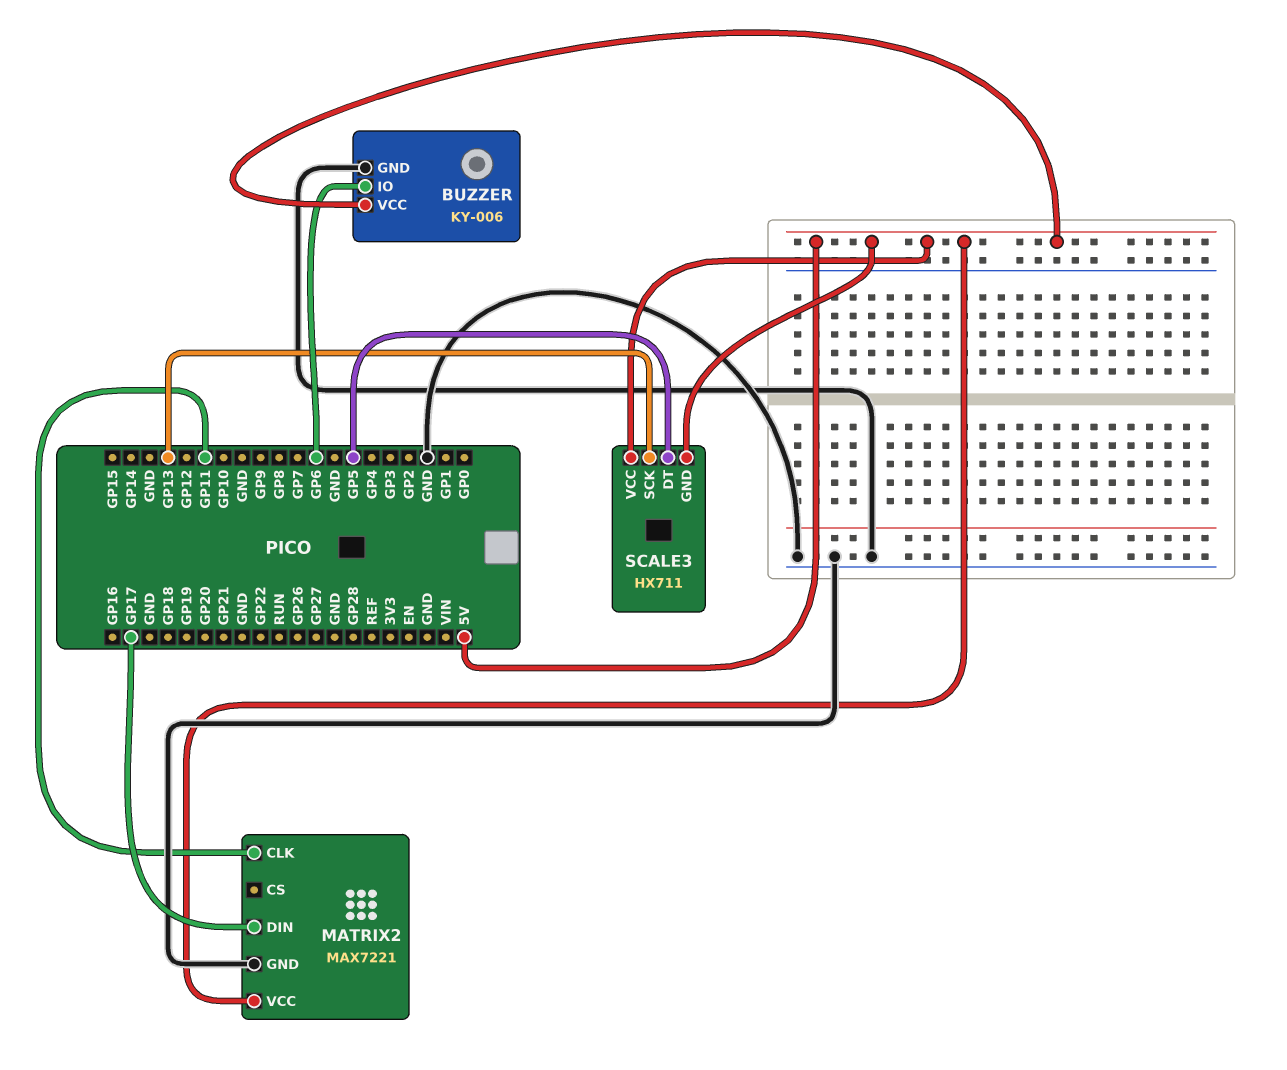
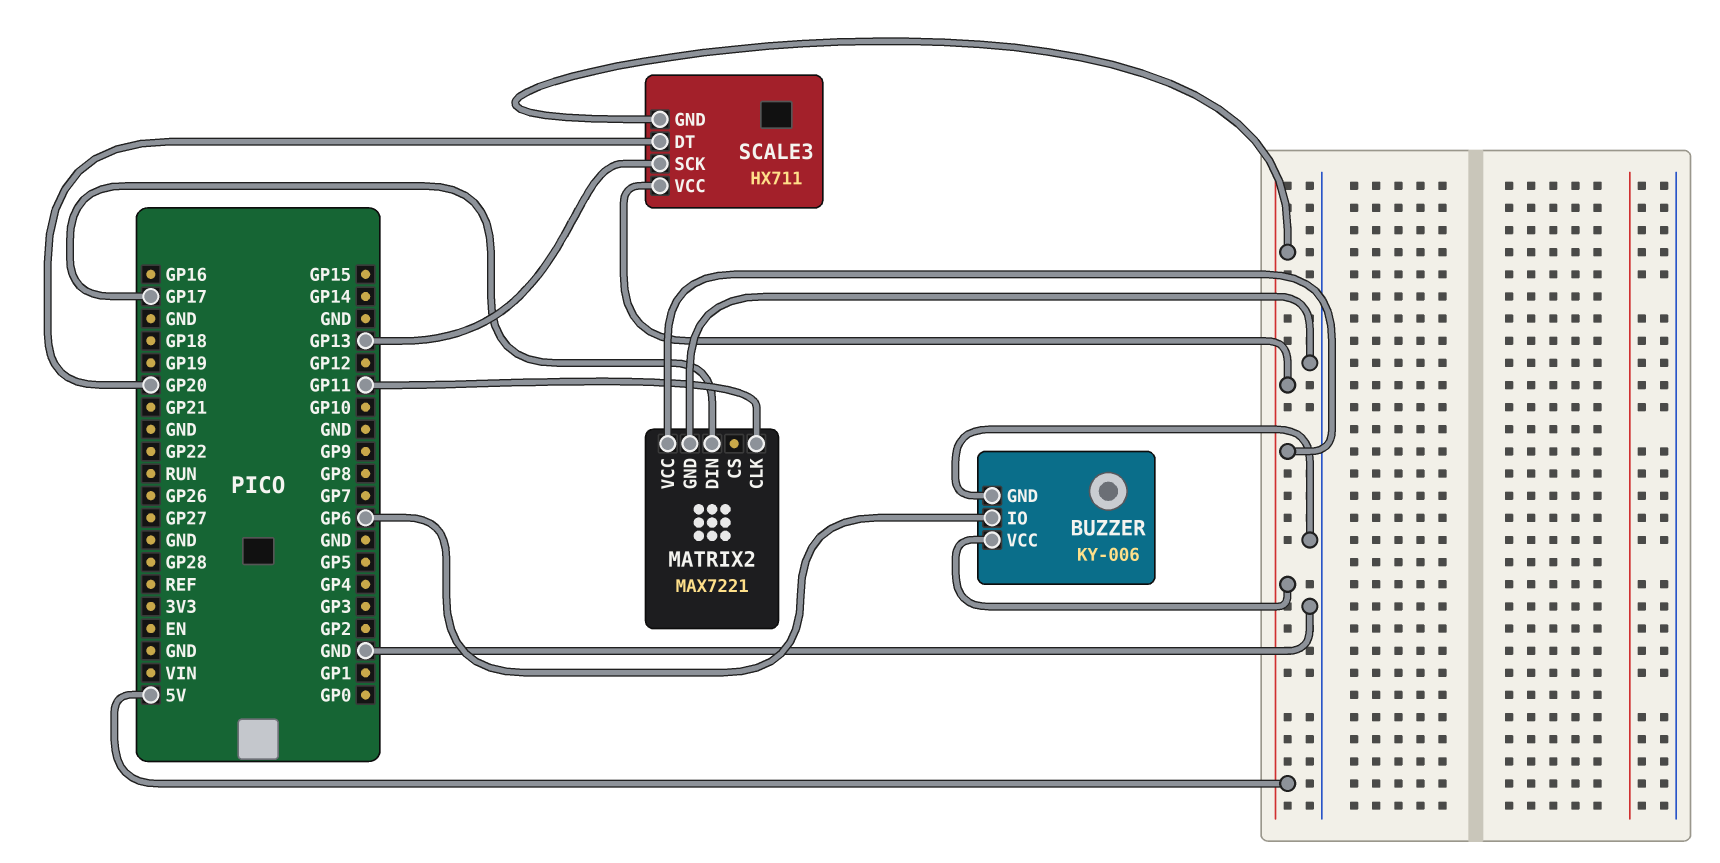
SCALE3 pin DT: GP5 -> GP20

